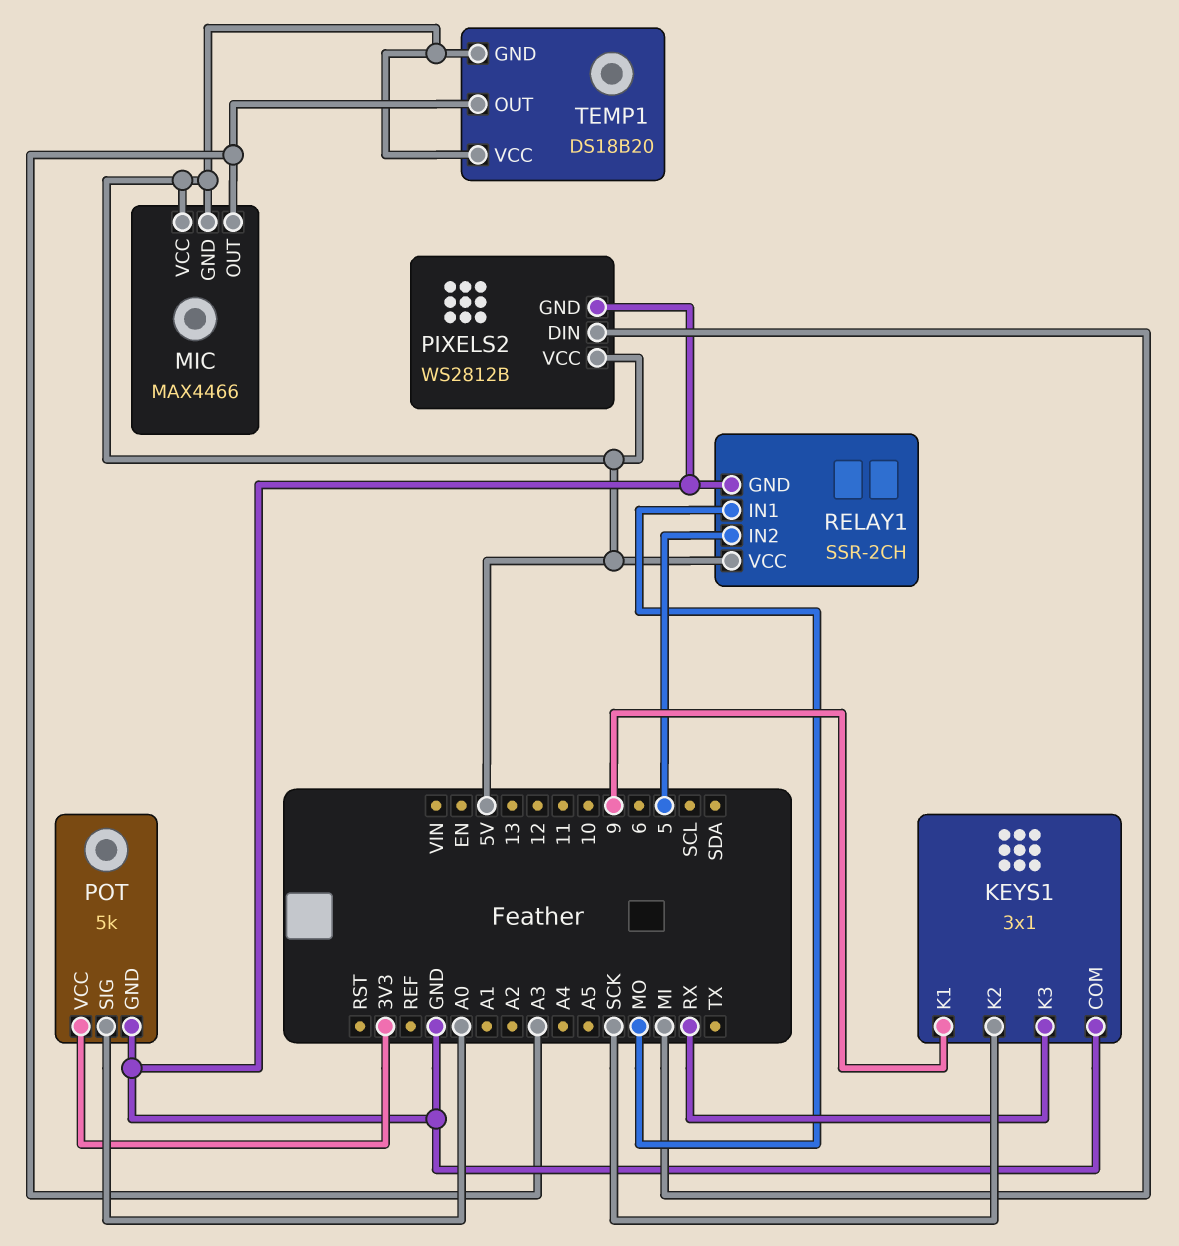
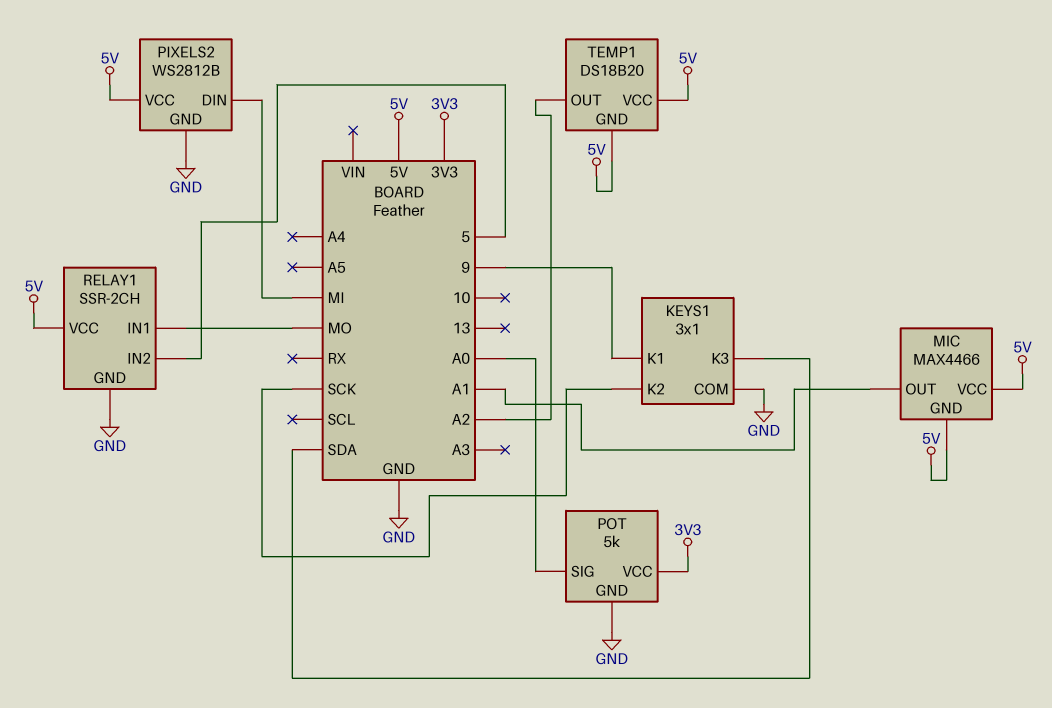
KEYS1 pin K3: RX -> SDA
MIC pin OUT: A3 -> A1
TEMP1 pin OUT: A3 -> A2

